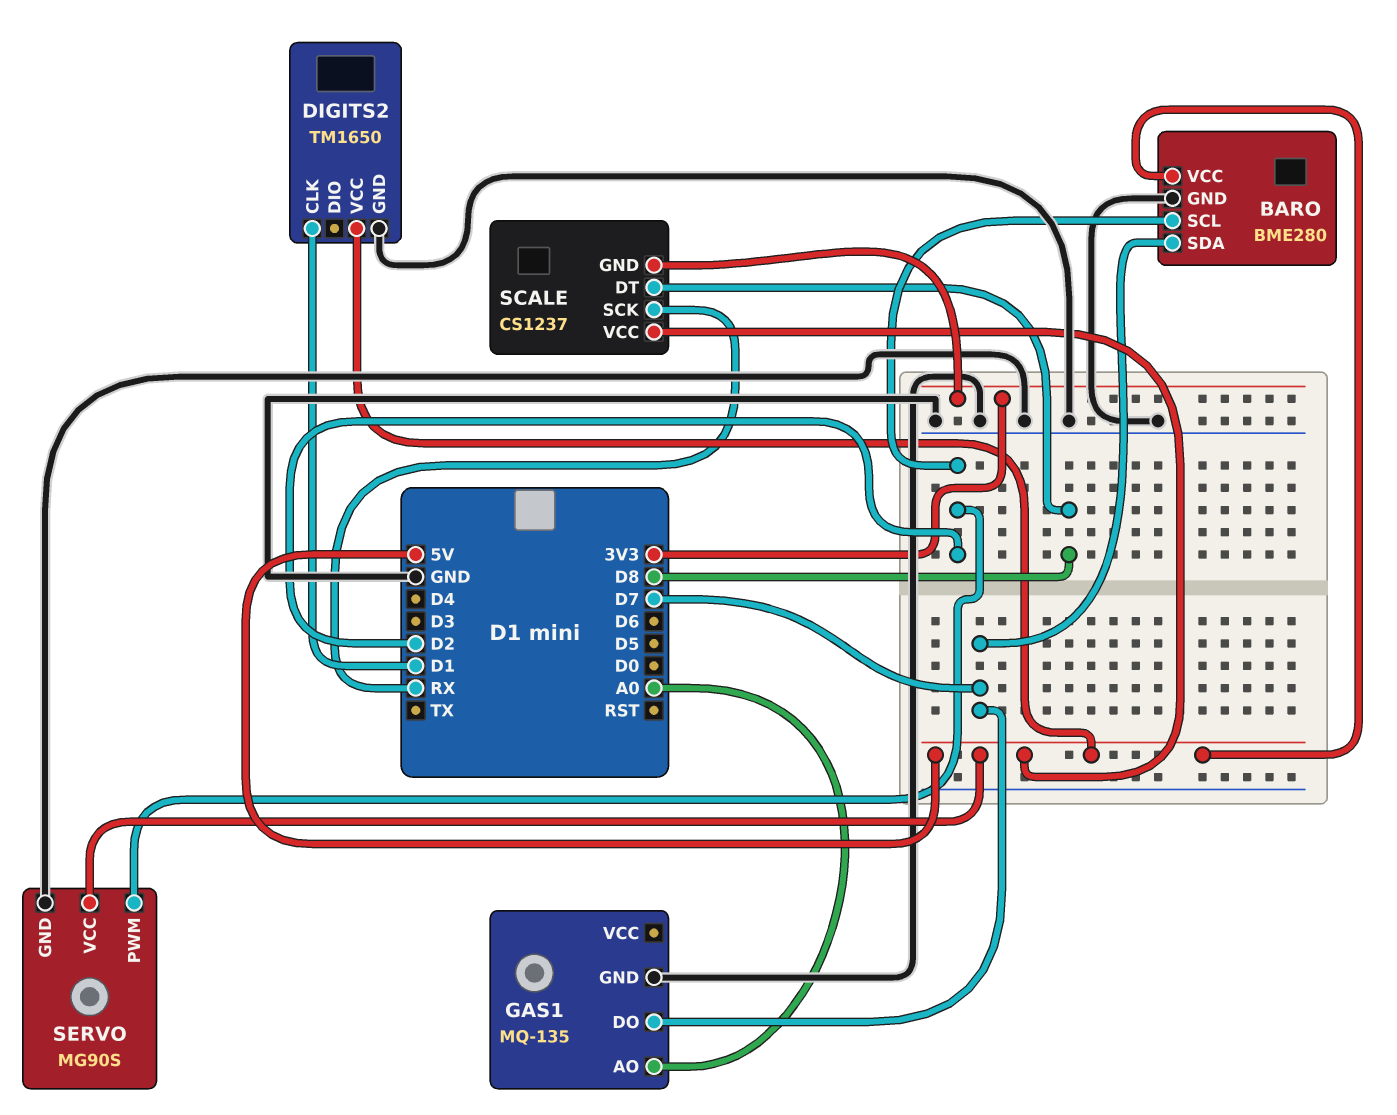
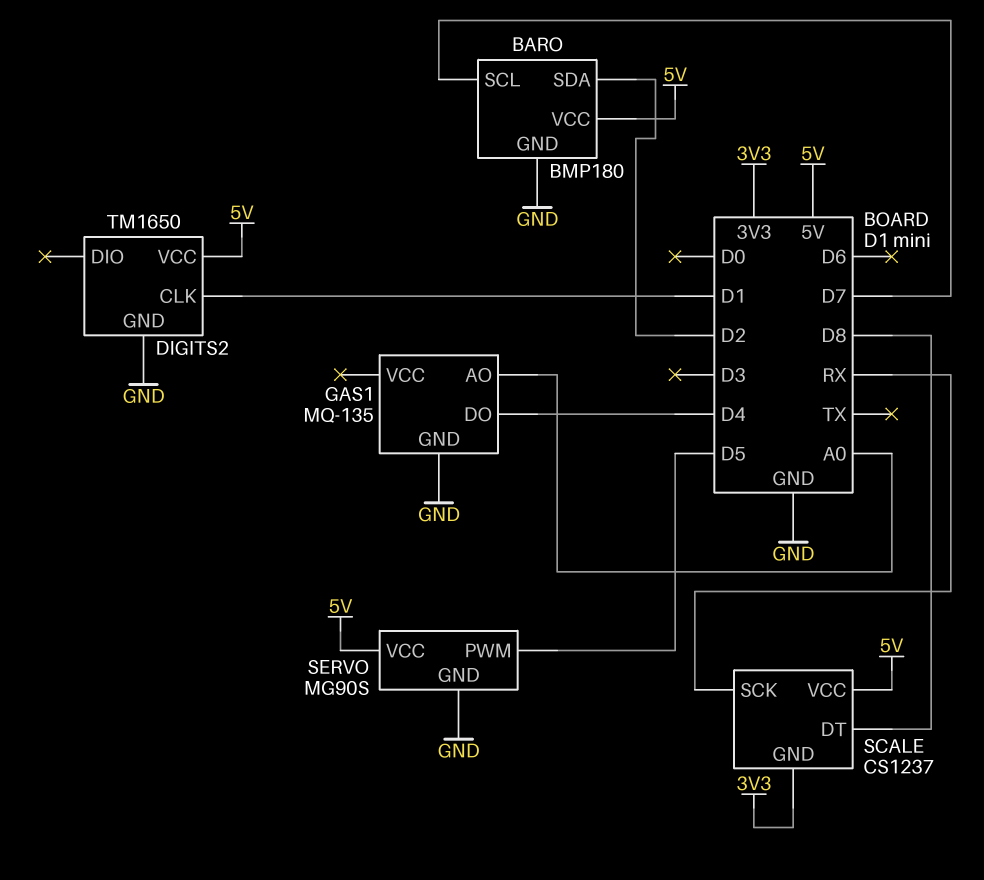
BARO: BME280 -> BMP180
BARO pin SCL: D2 -> D7
BARO pin SDA: D7 -> D2
GAS1 pin DO: D7 -> D4
SERVO pin PWM: D2 -> D5

